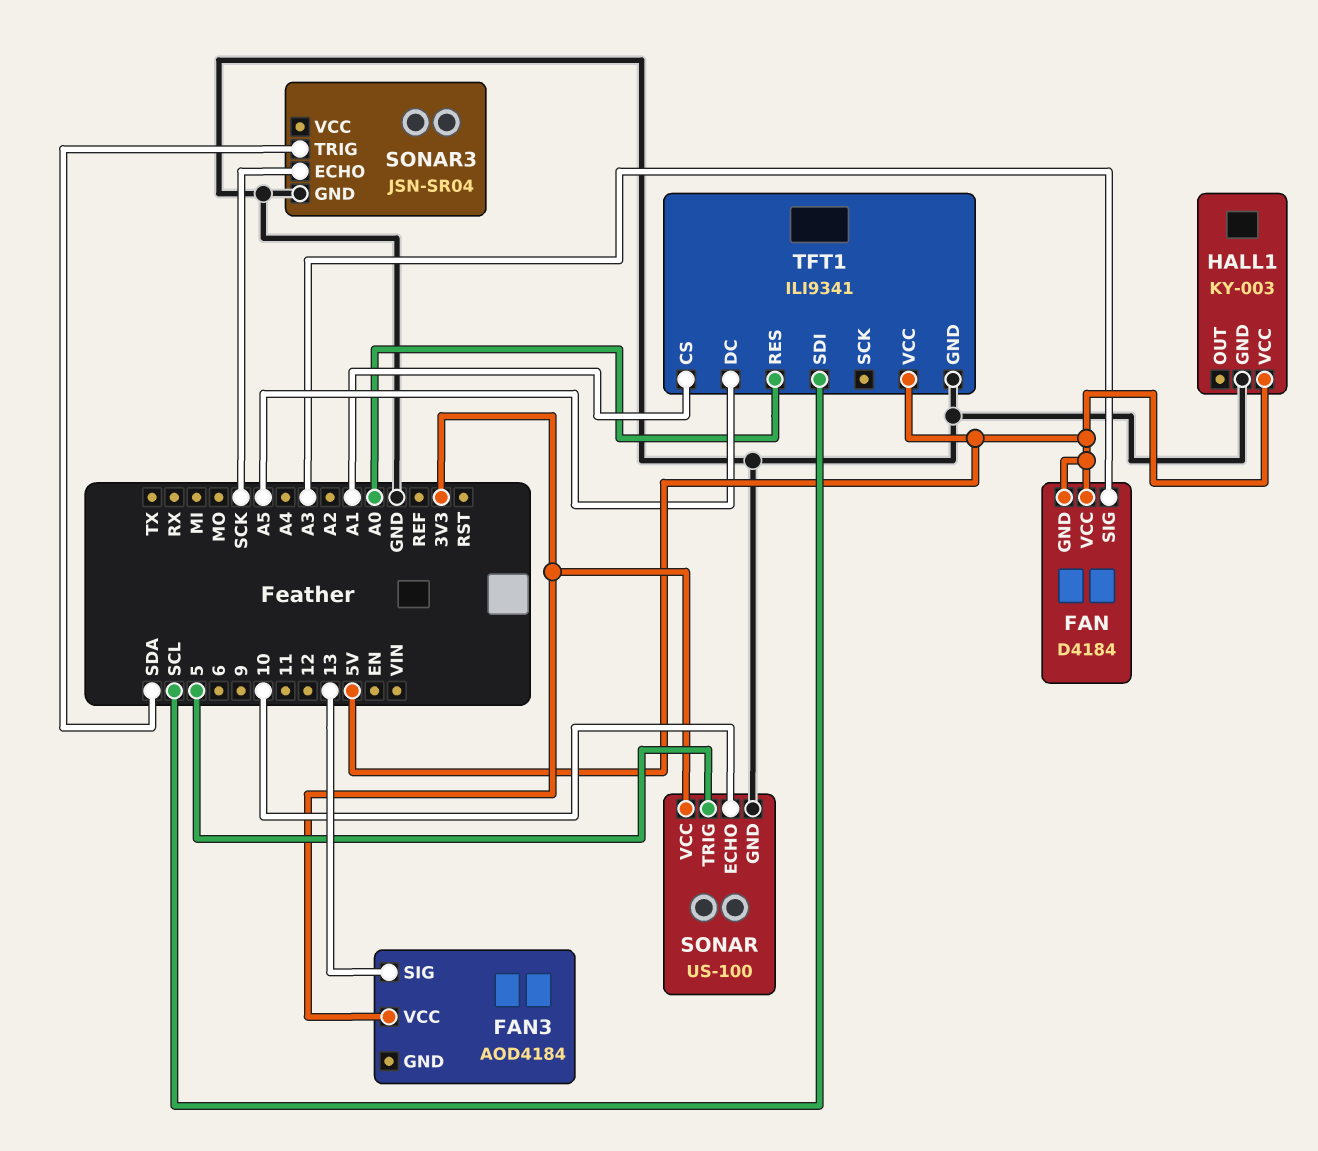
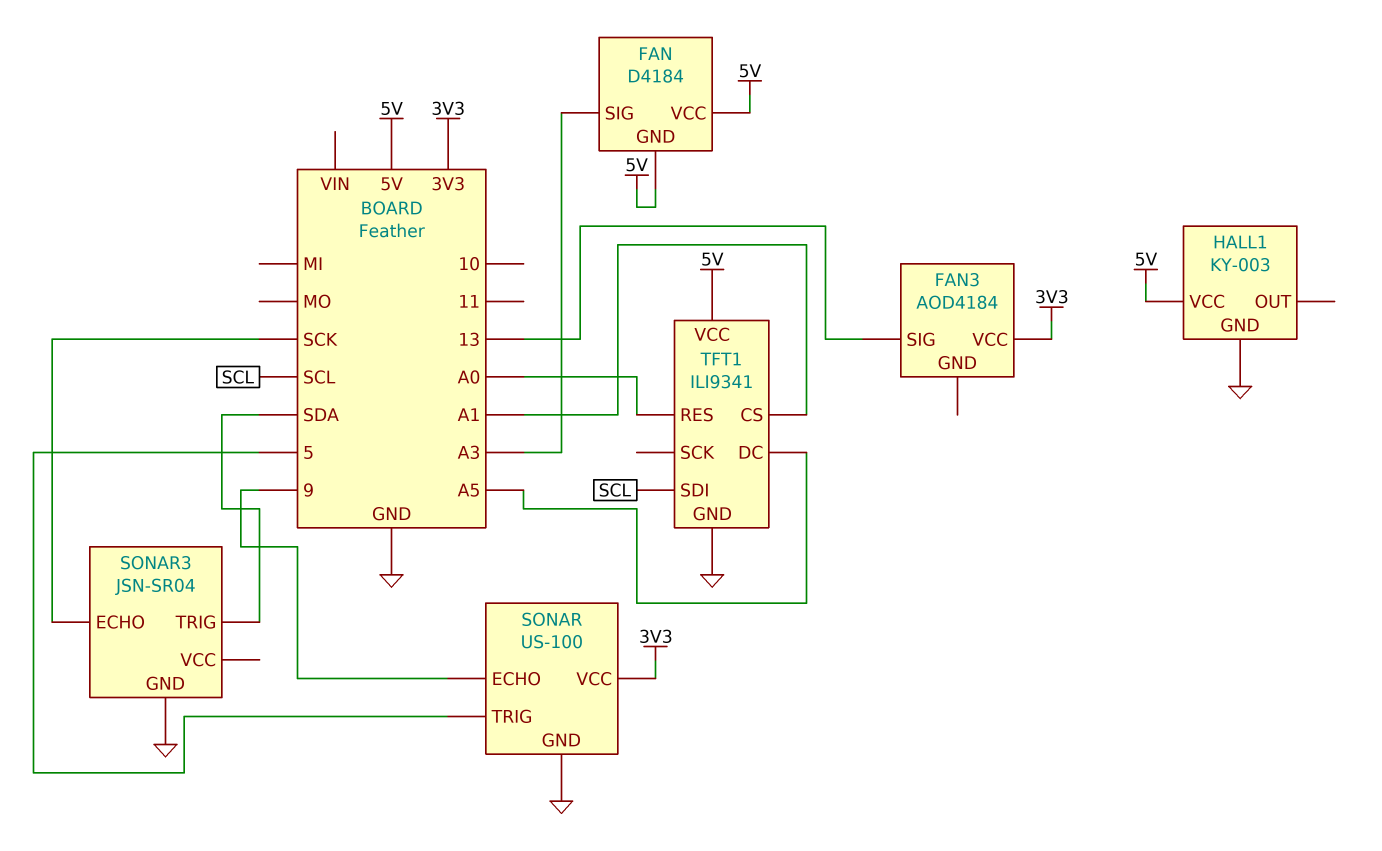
SONAR pin ECHO: 10 -> 9

